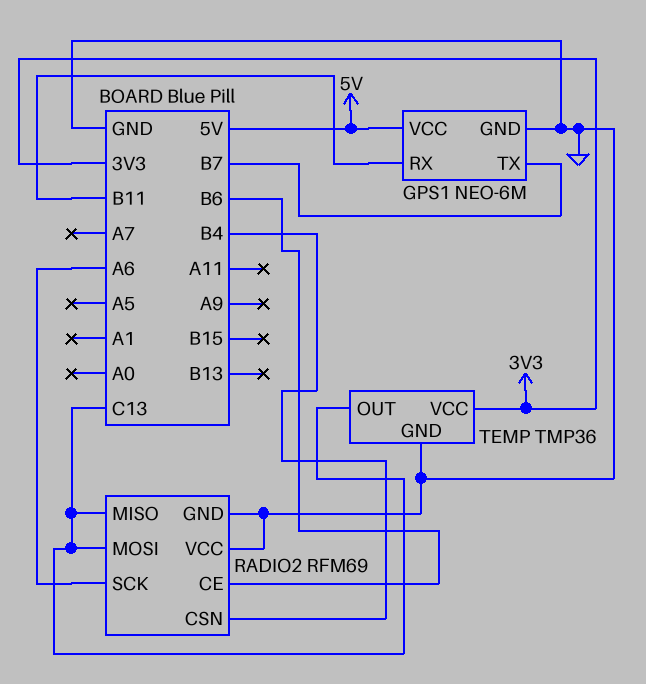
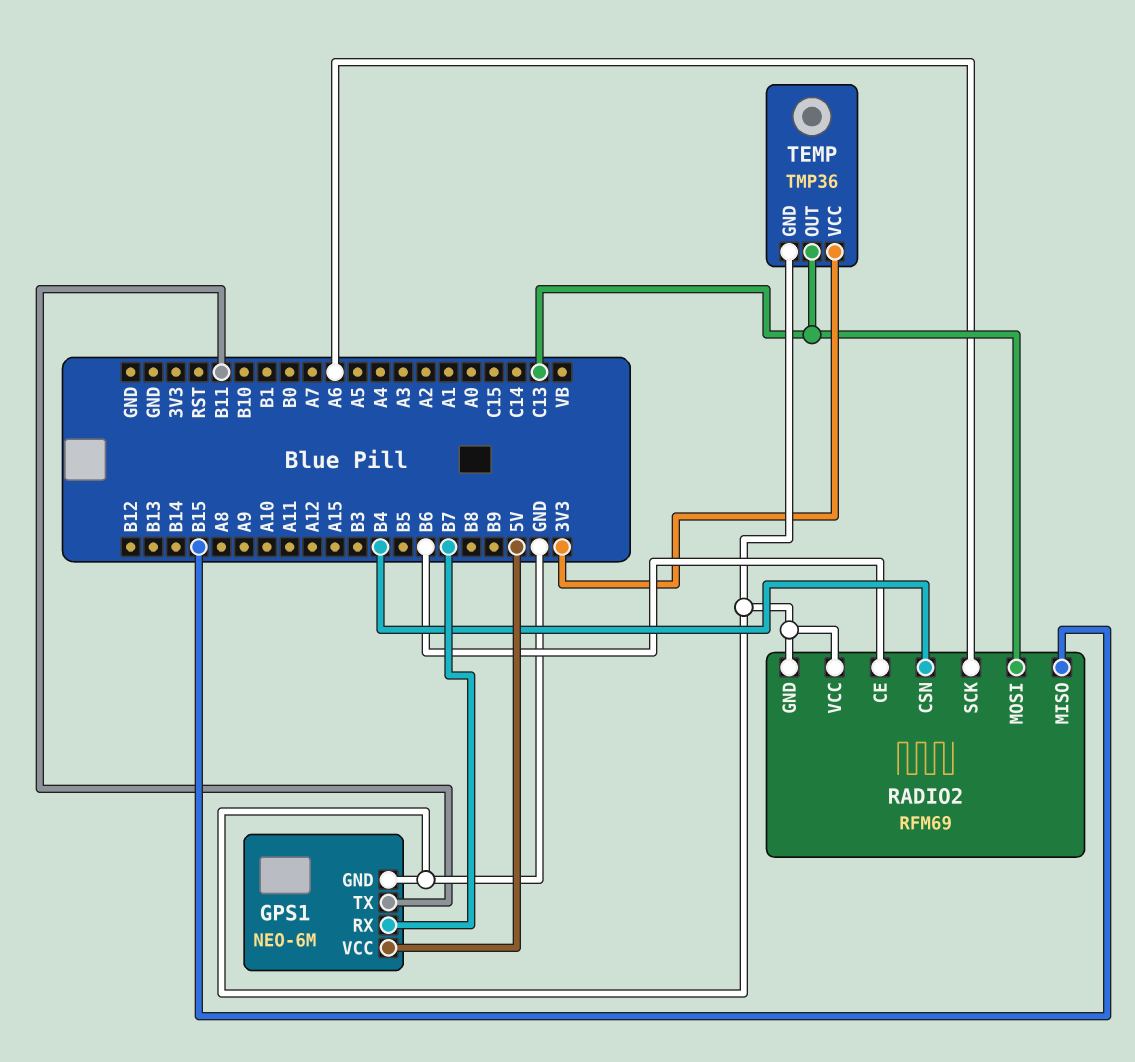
GPS1 pin RX: B11 -> B7
GPS1 pin TX: B7 -> B11
RADIO2 pin MISO: C13 -> B15

